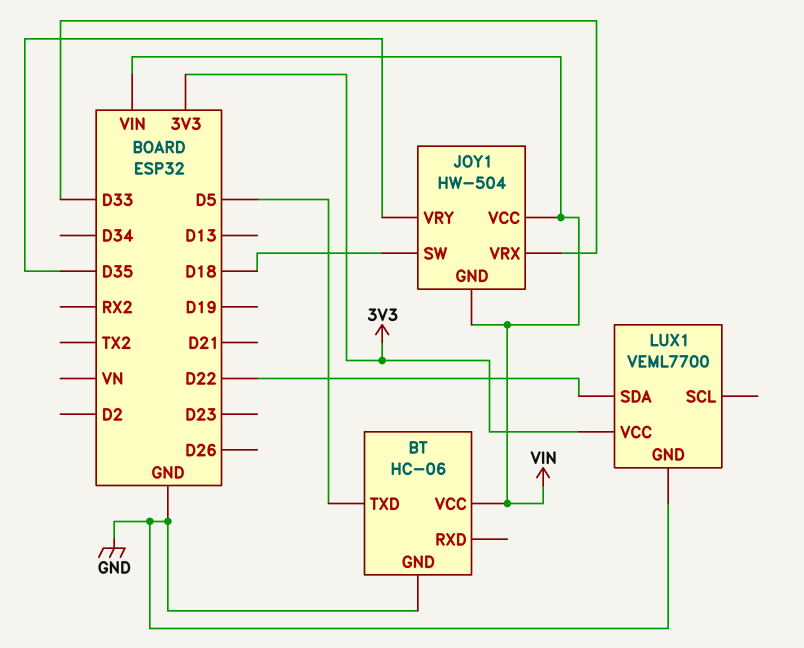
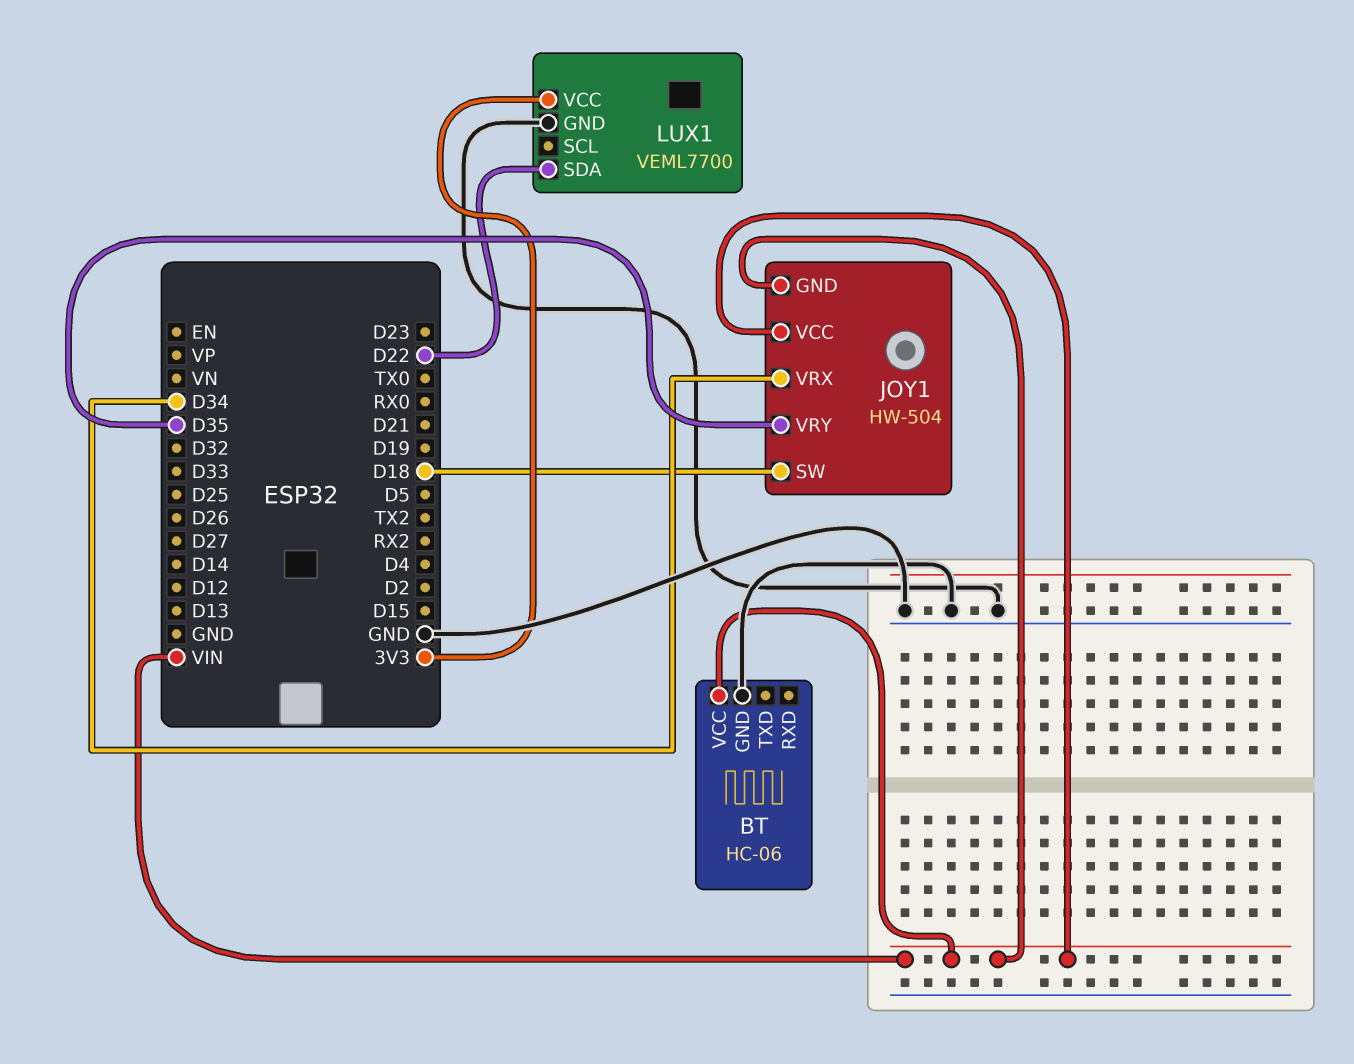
BT pin TXD: D5 -> none
JOY1 pin VRX: D33 -> D34

